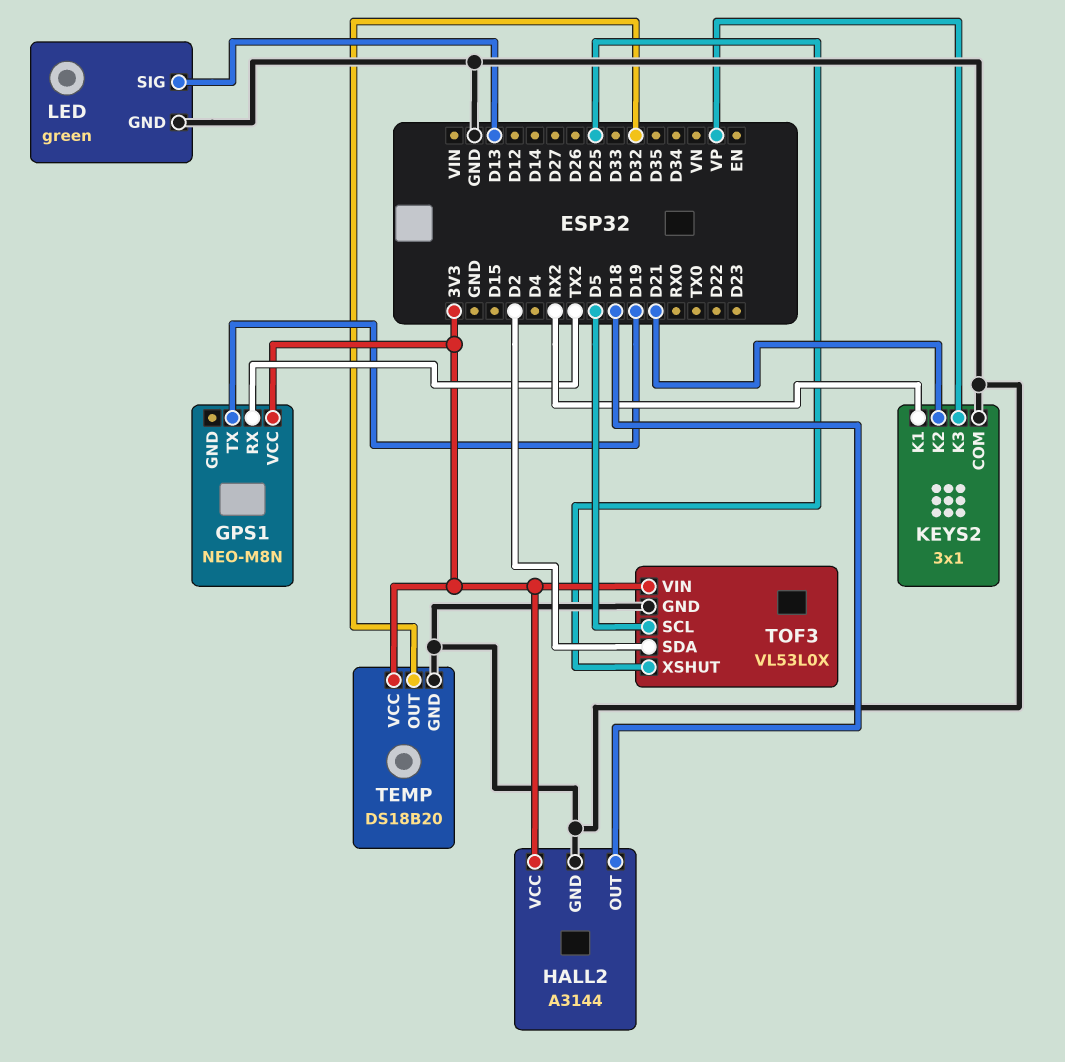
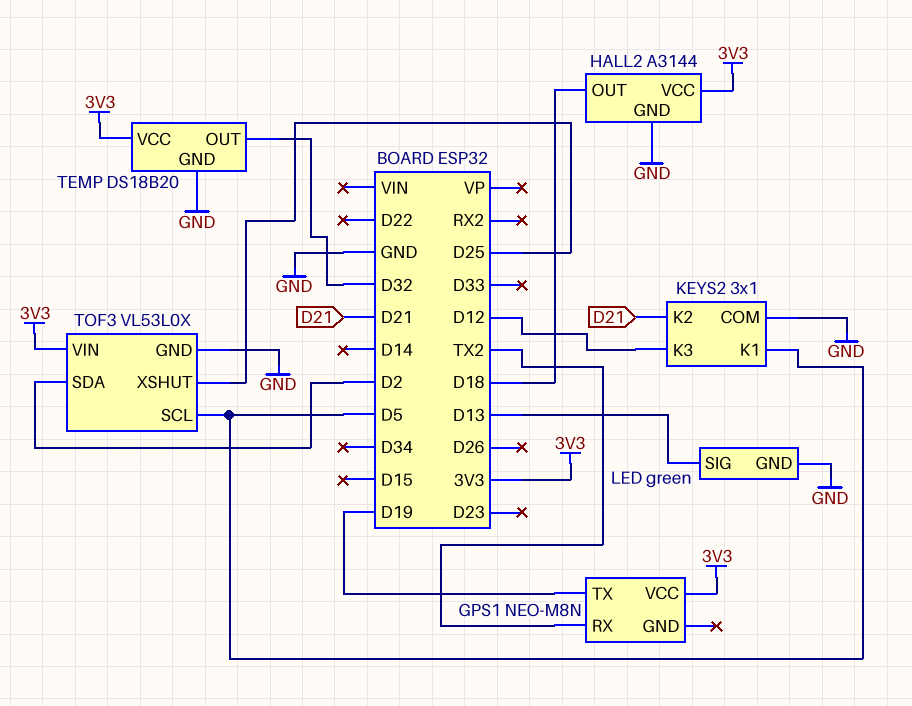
KEYS2 pin K1: RX2 -> D5
KEYS2 pin K3: VP -> D12

